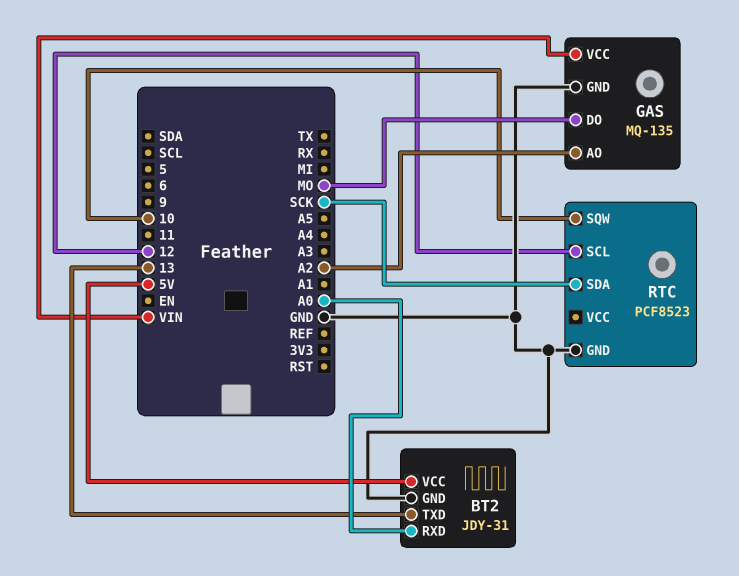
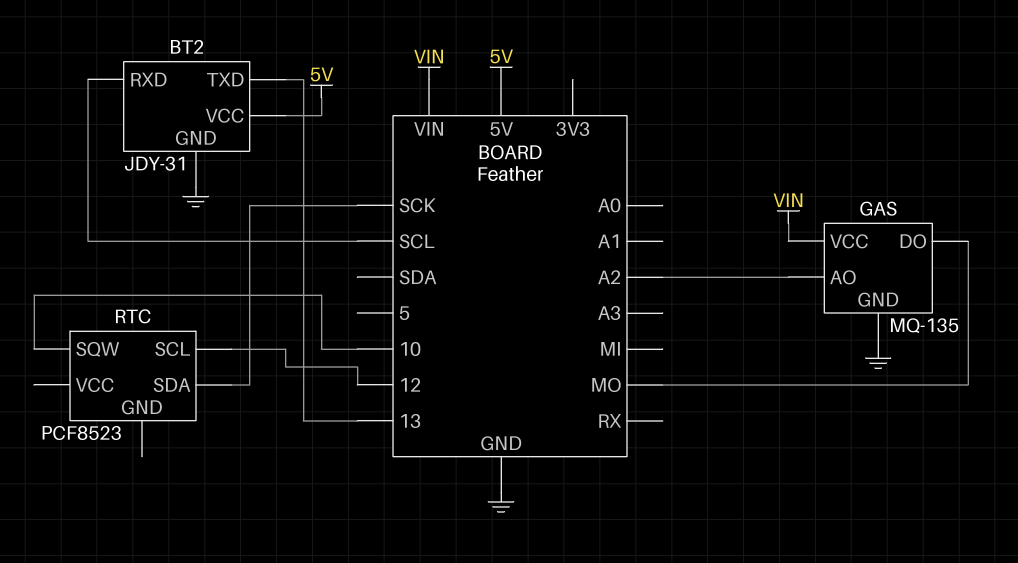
BT2 pin RXD: A0 -> SCL
RTC pin GND: GND -> none

